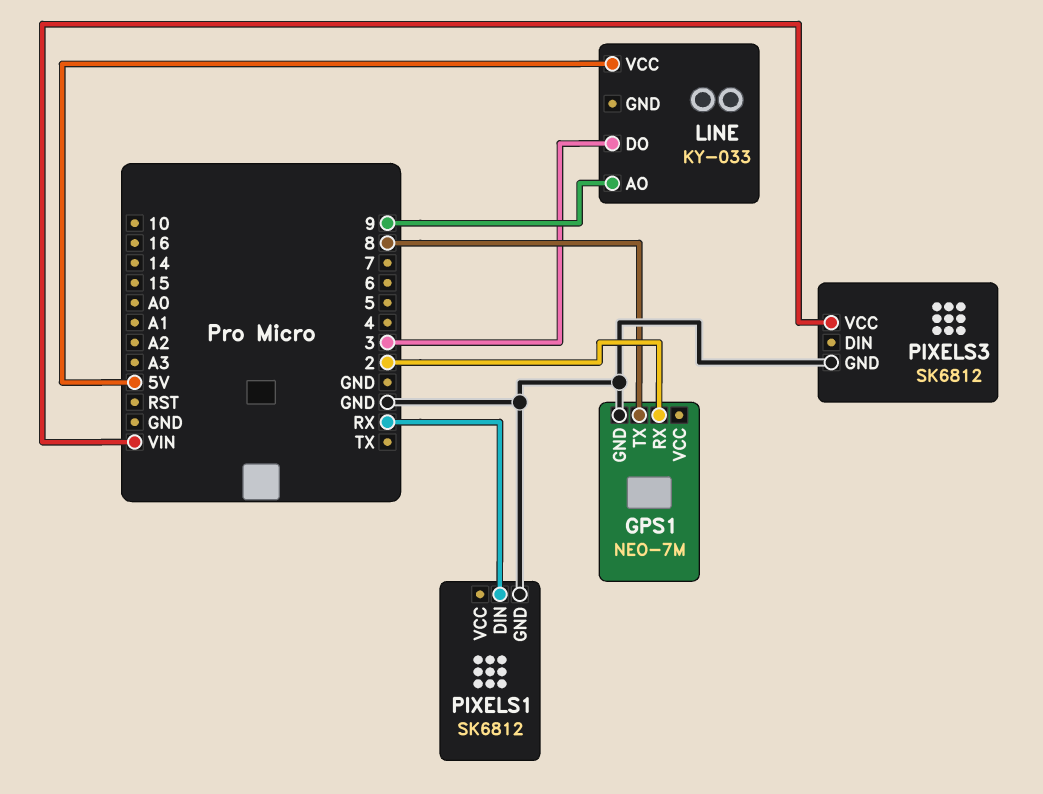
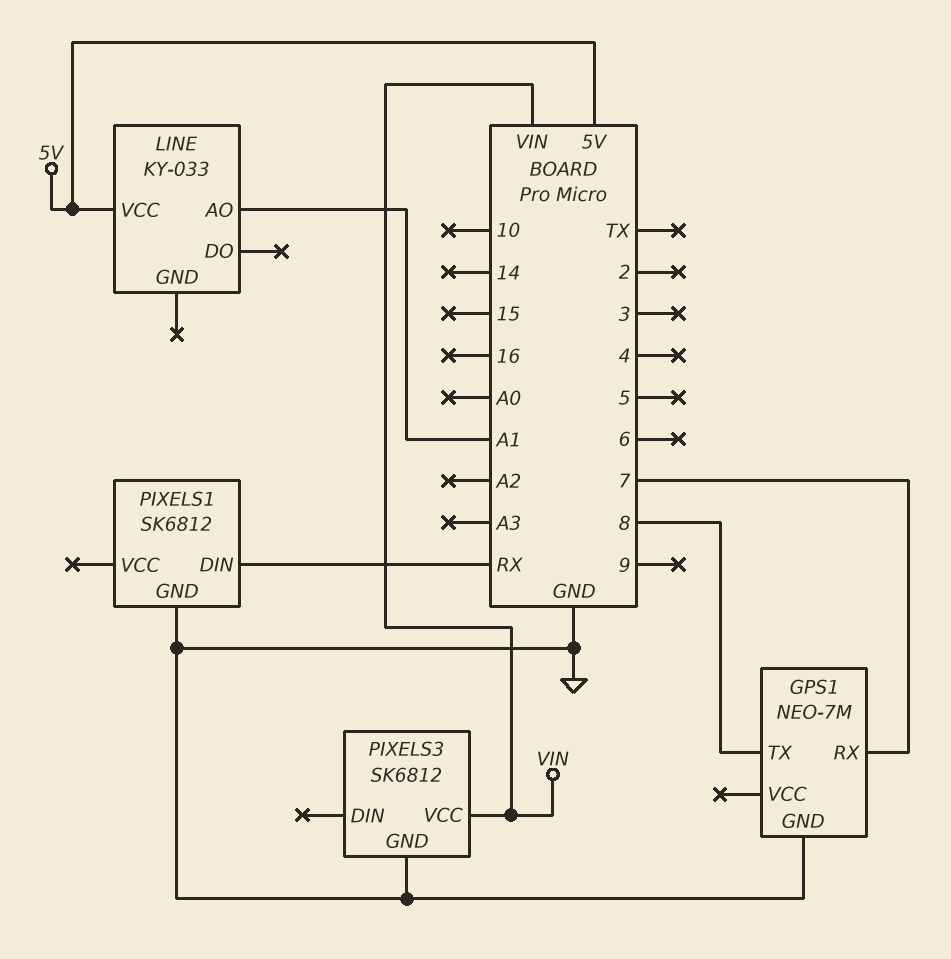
GPS1 pin RX: 2 -> 7
LINE pin AO: 9 -> A1
LINE pin DO: 3 -> none

